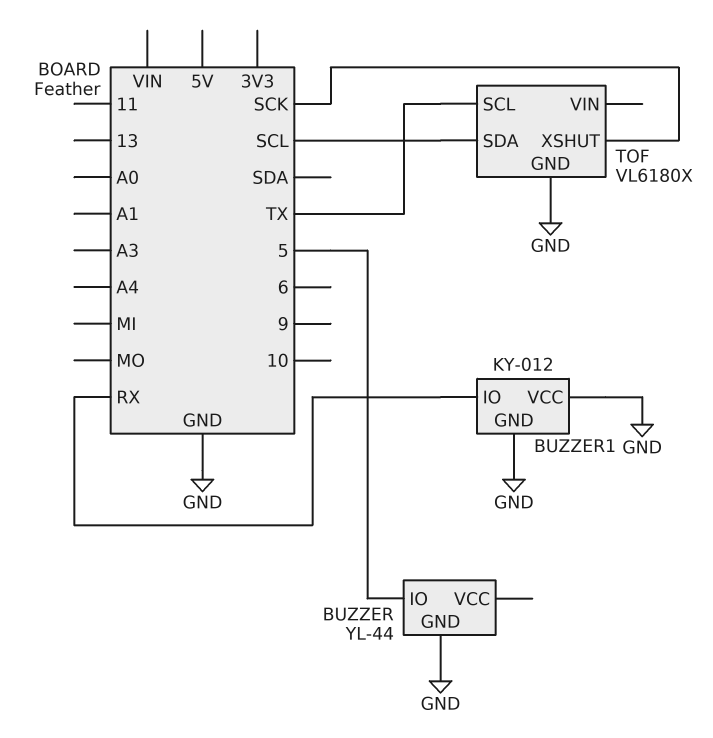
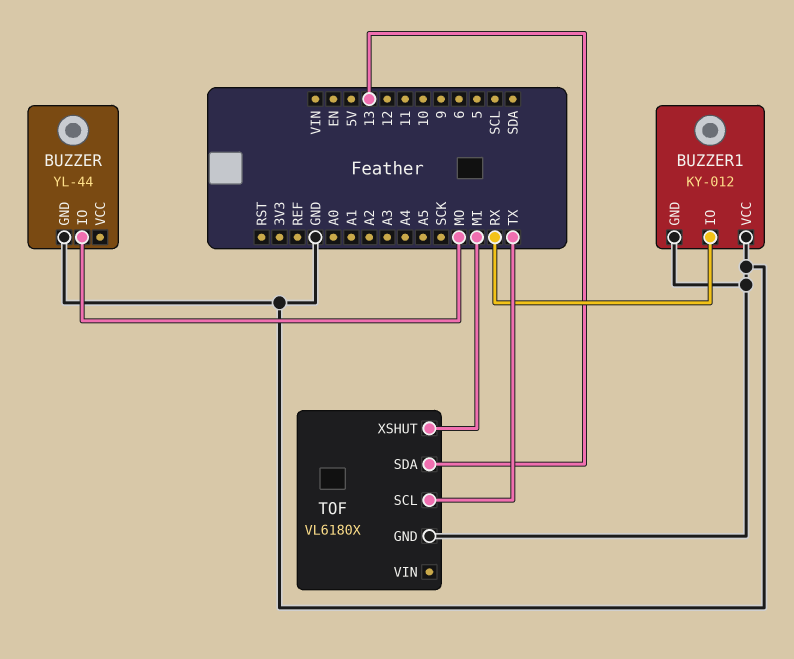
BUZZER pin IO: 5 -> MO
TOF pin SDA: SCL -> 13
TOF pin XSHUT: SCK -> MI

